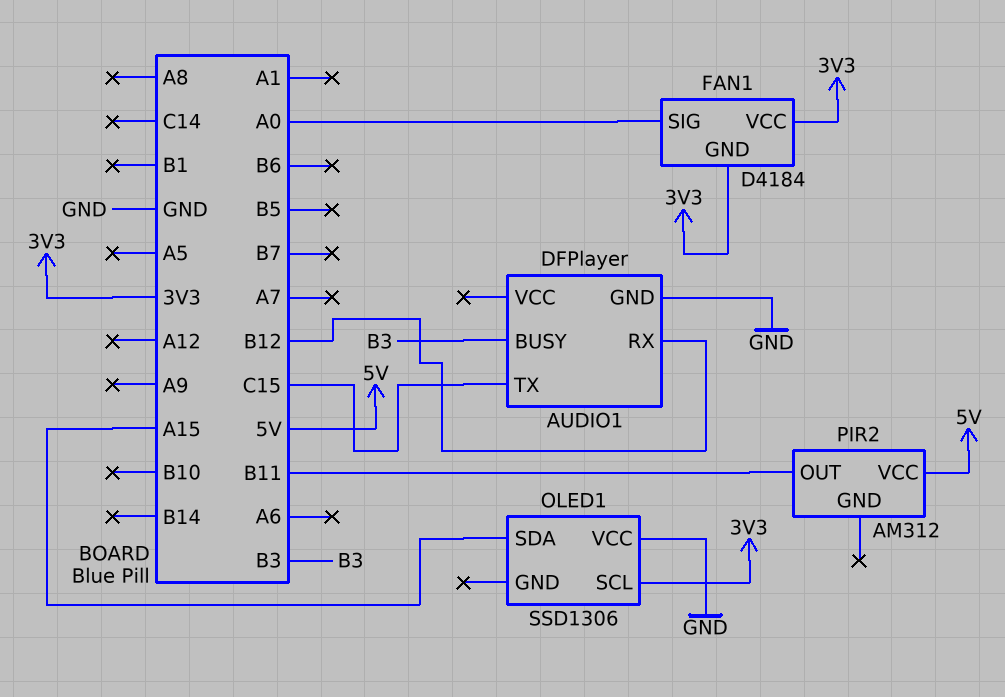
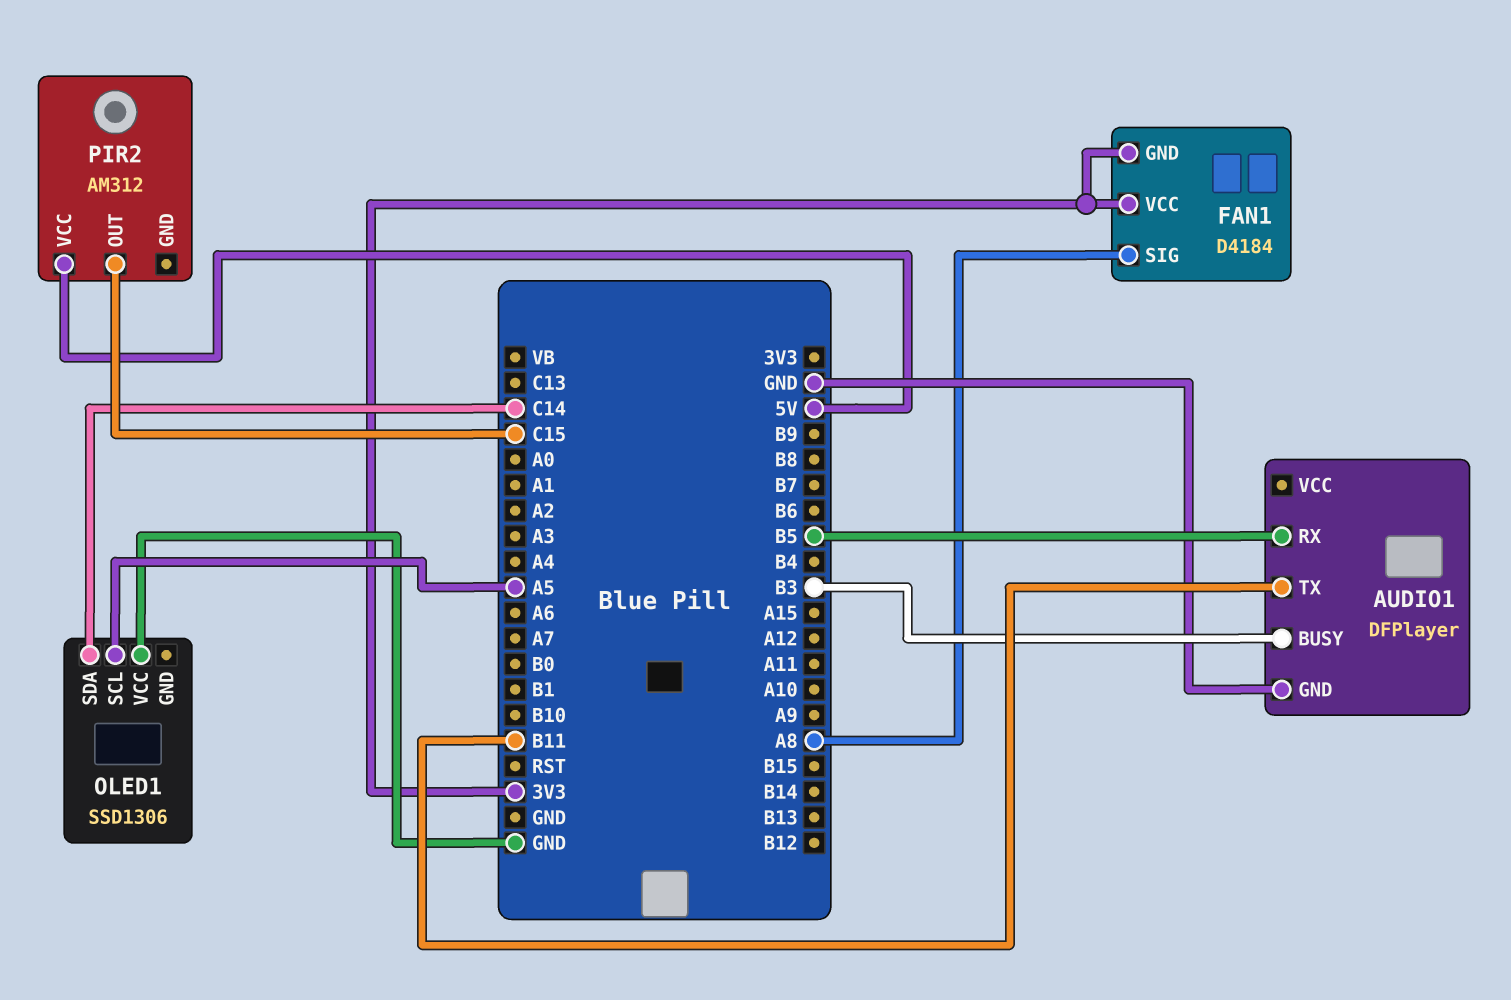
AUDIO1 pin RX: B12 -> B5
AUDIO1 pin TX: C15 -> B11
FAN1 pin SIG: A0 -> A8
OLED1 pin SCL: 3V3 -> A5
OLED1 pin SDA: A15 -> C14
PIR2 pin OUT: B11 -> C15

